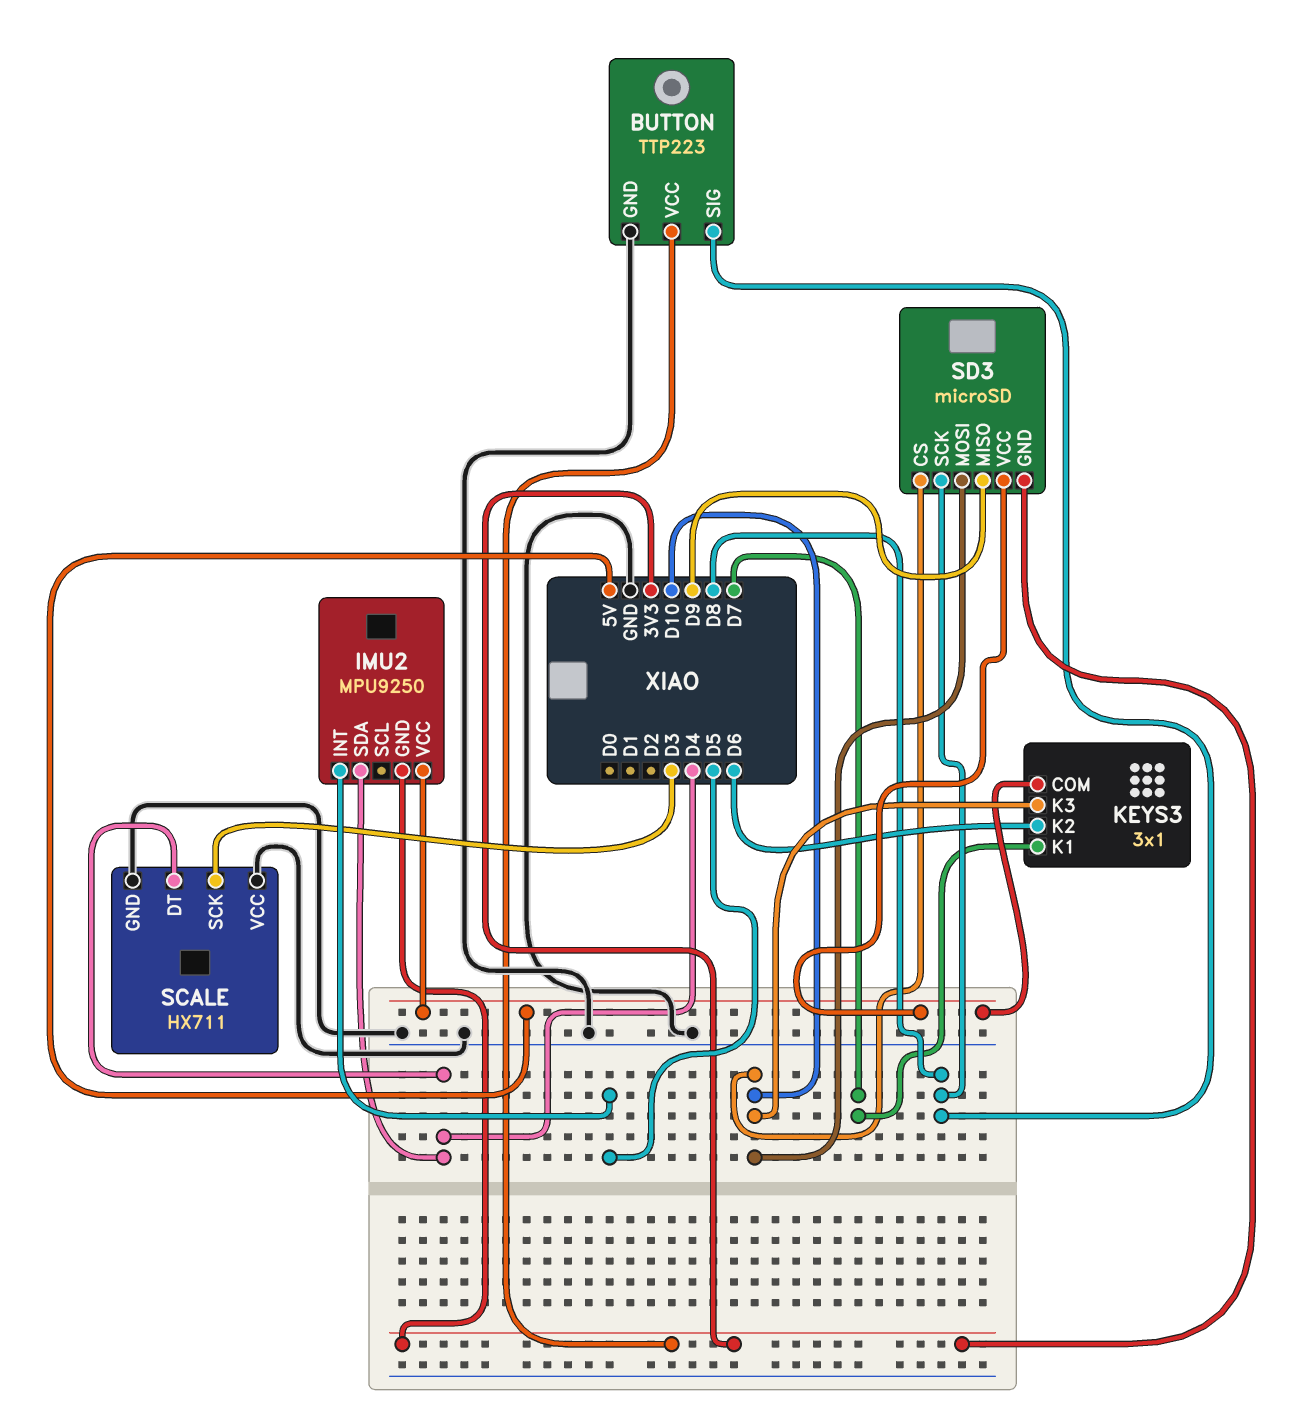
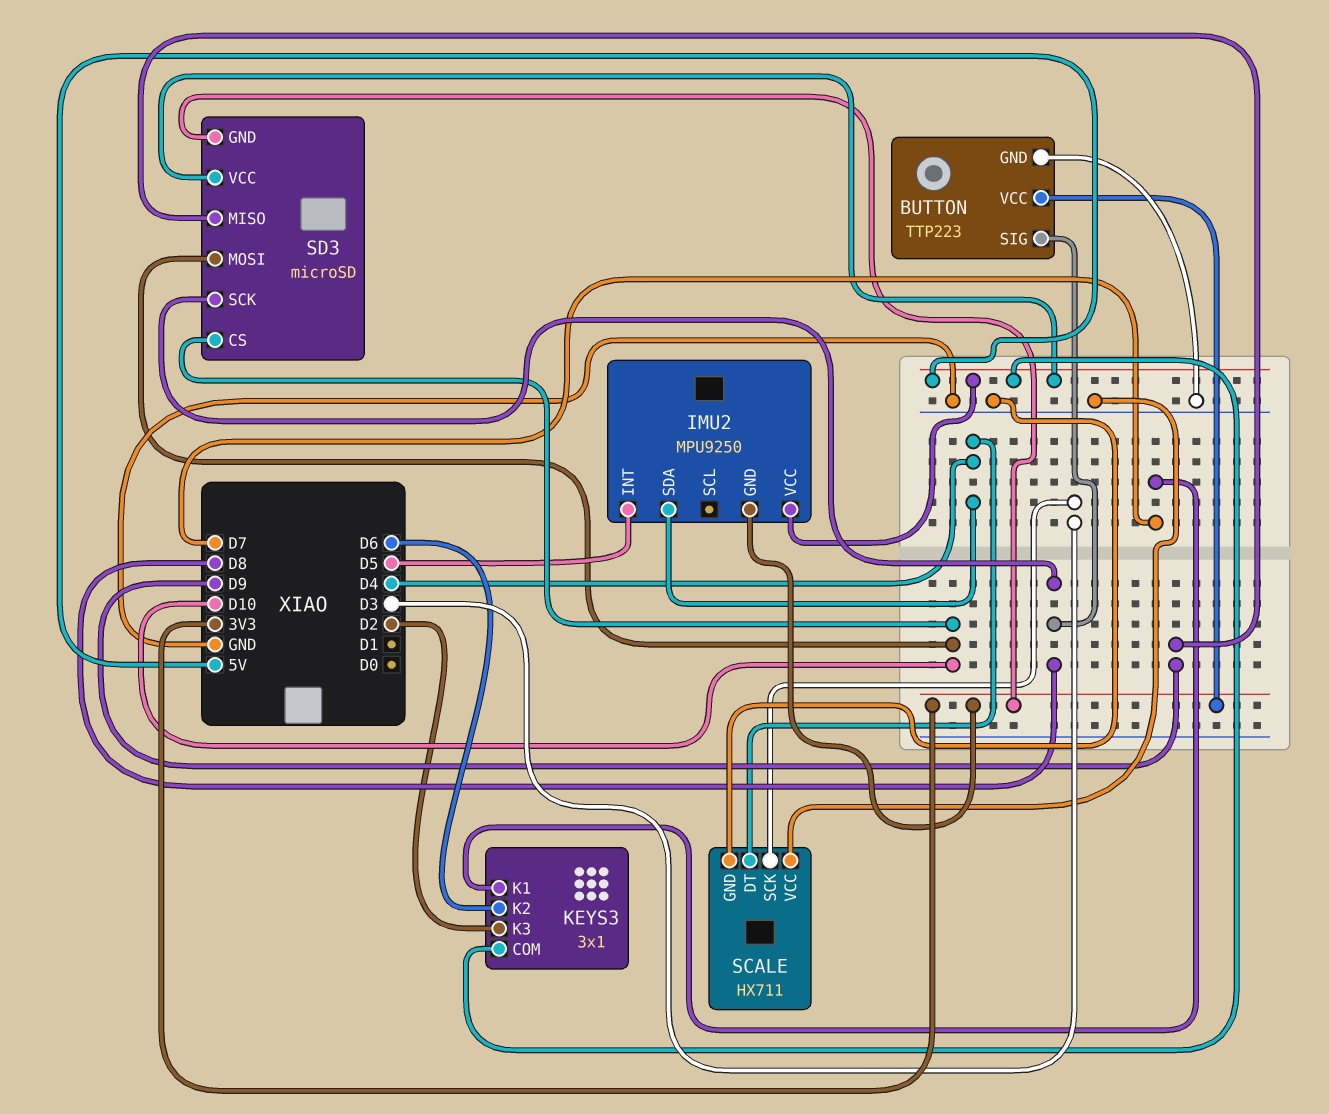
KEYS3 pin K3: D10 -> D2

